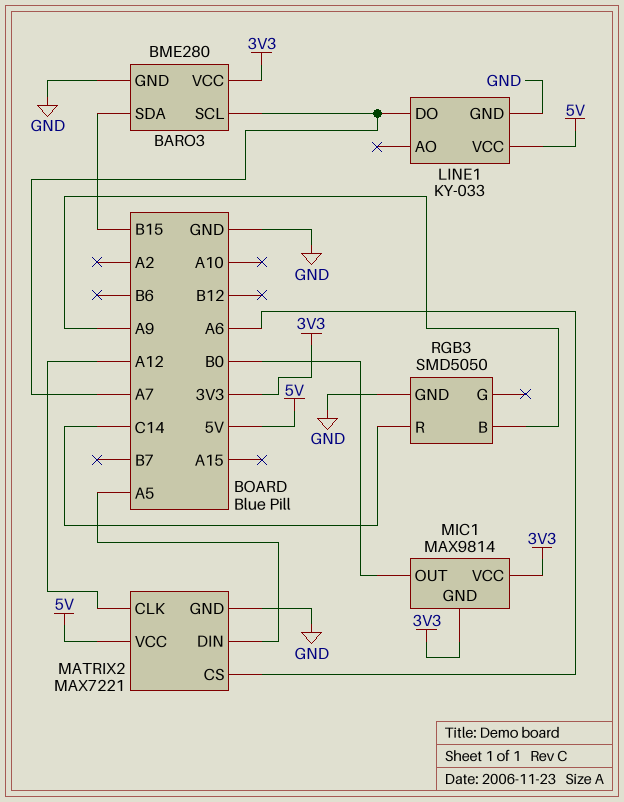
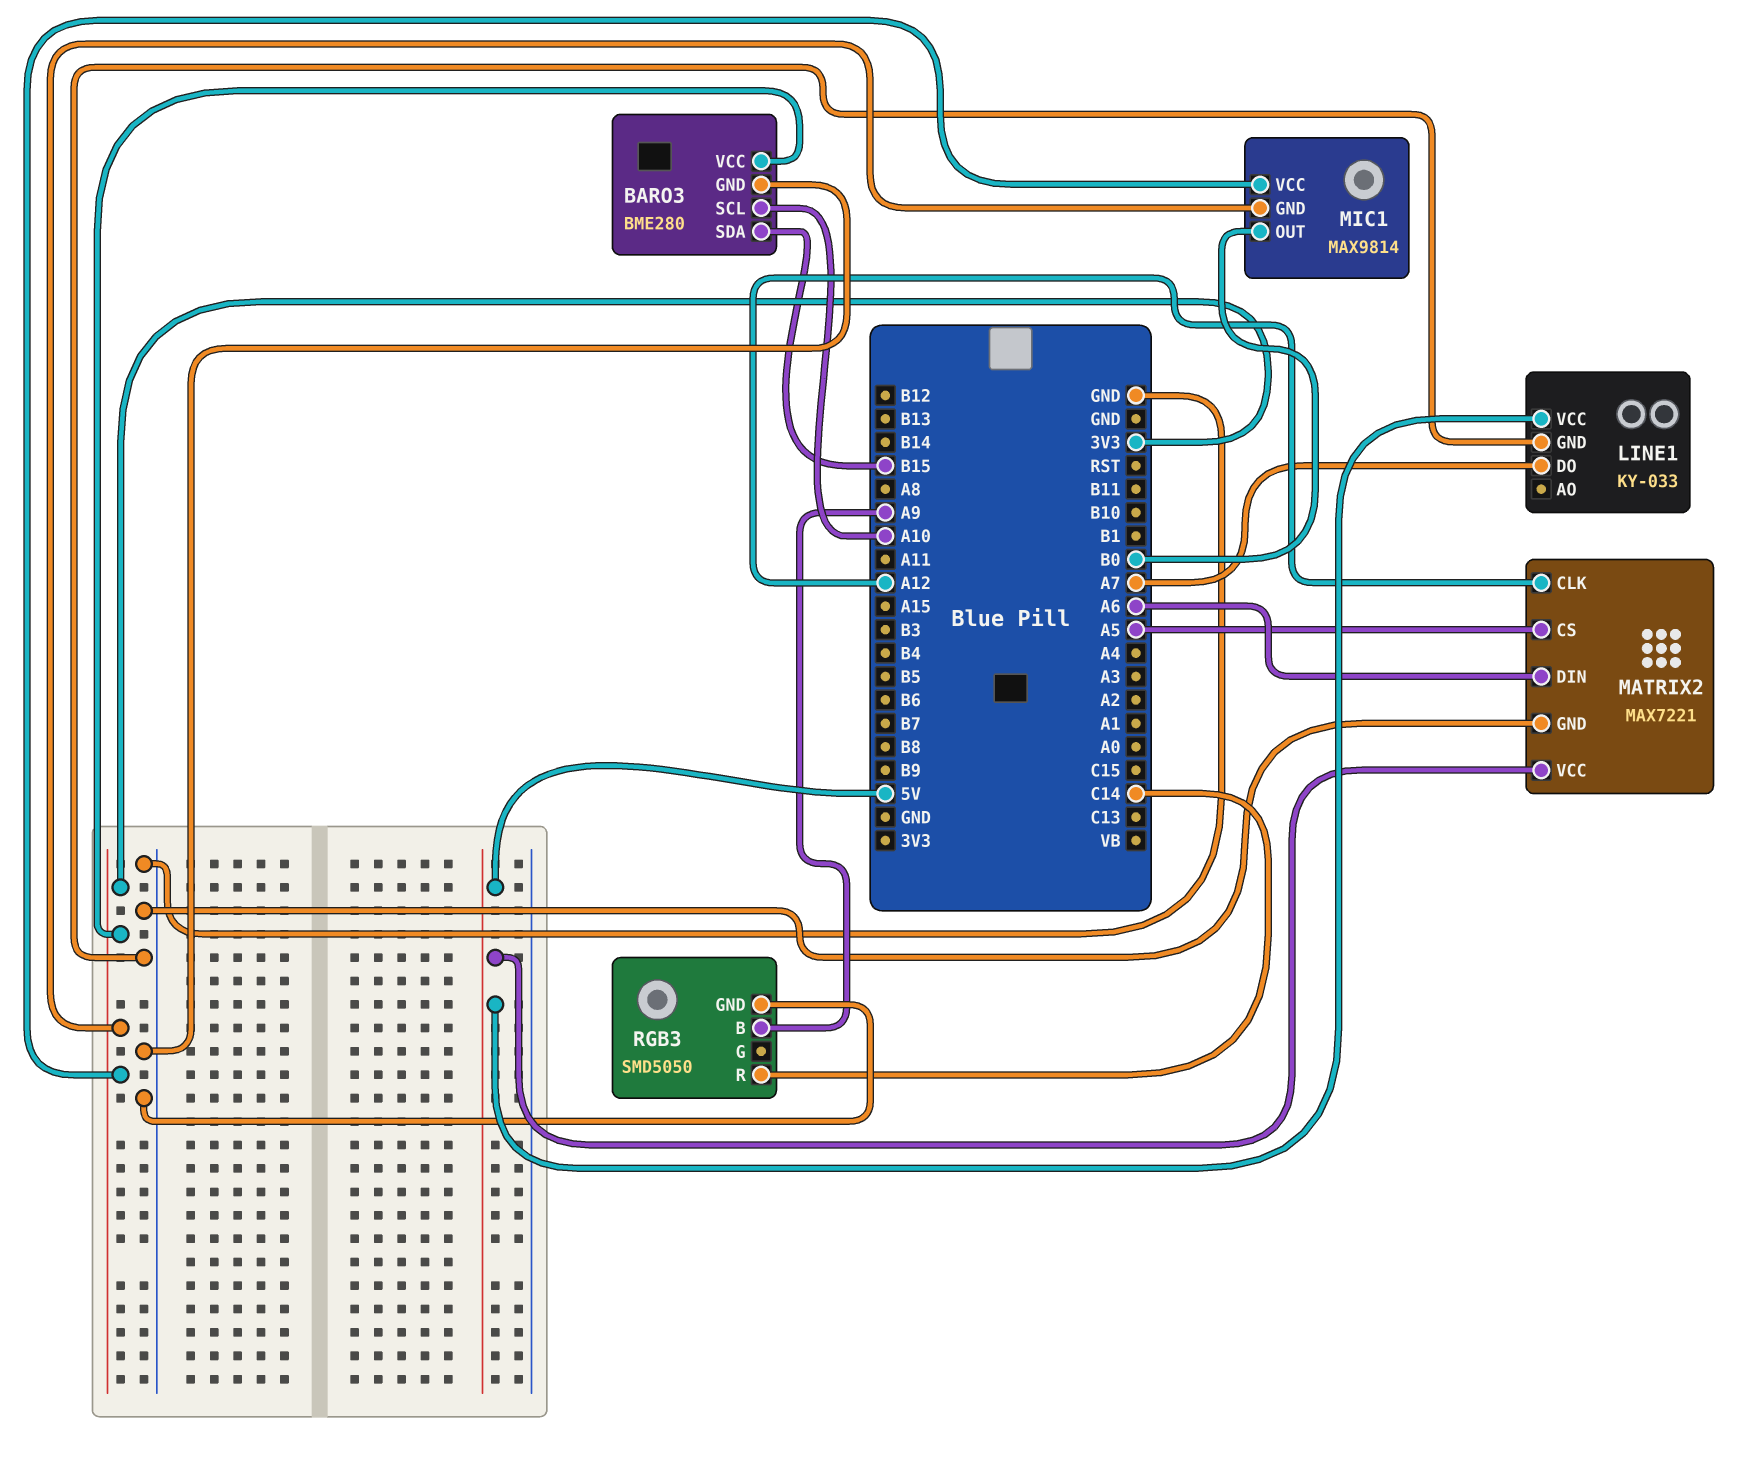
BARO3 pin SCL: A7 -> A10
MATRIX2 pin CS: A6 -> A5
MATRIX2 pin DIN: A5 -> A6

